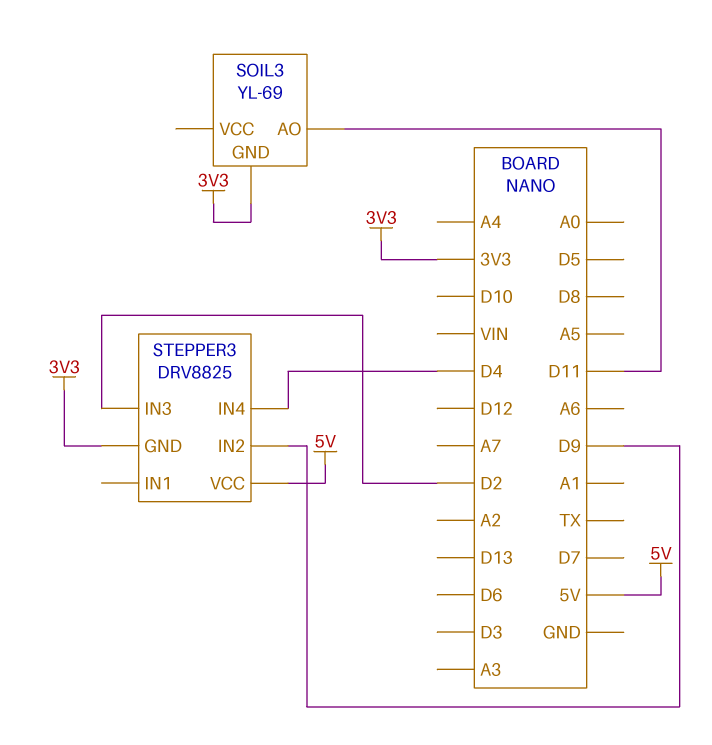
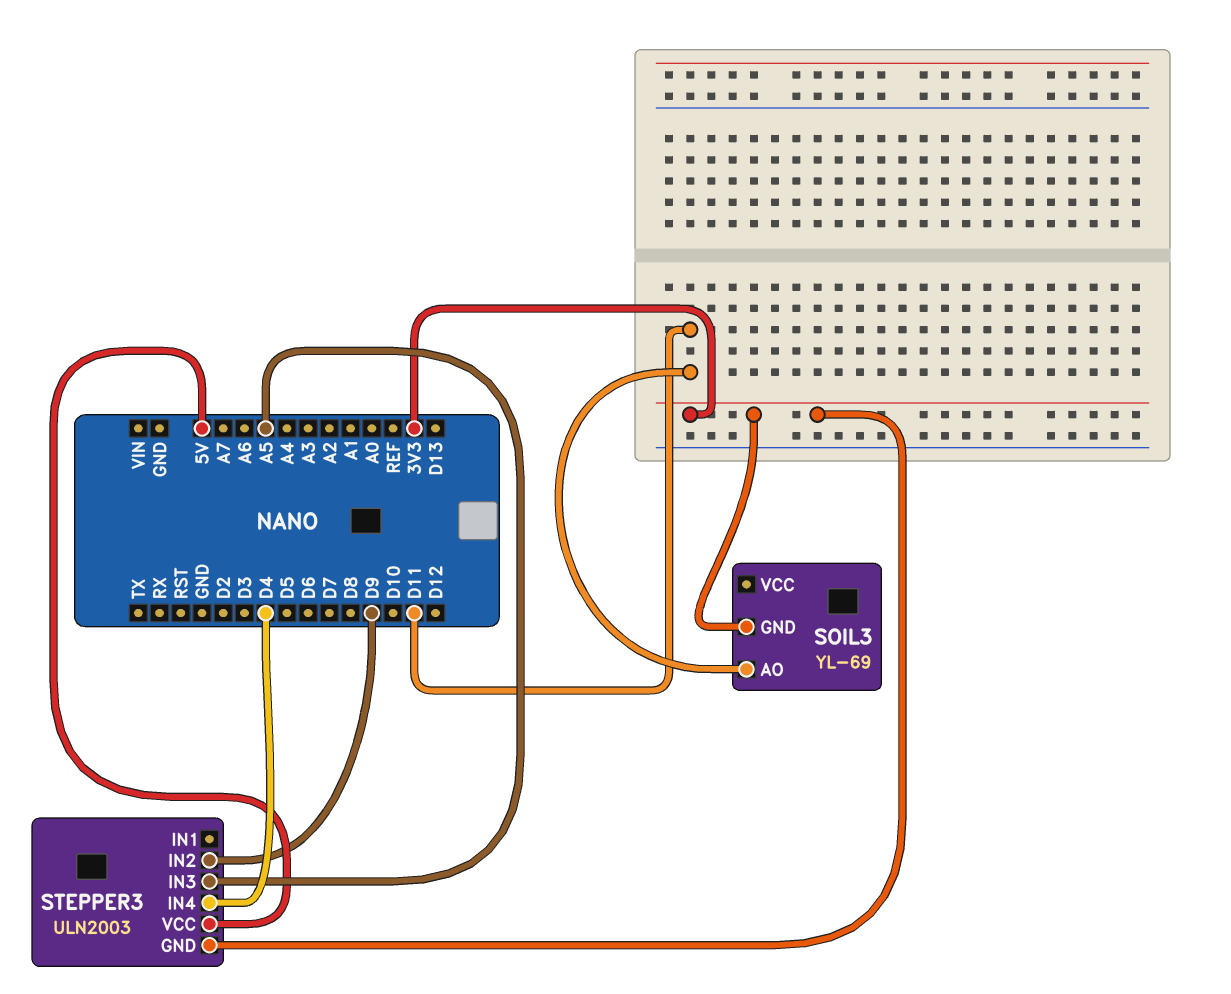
STEPPER3: DRV8825 -> ULN2003
STEPPER3 pin IN3: D2 -> A5

